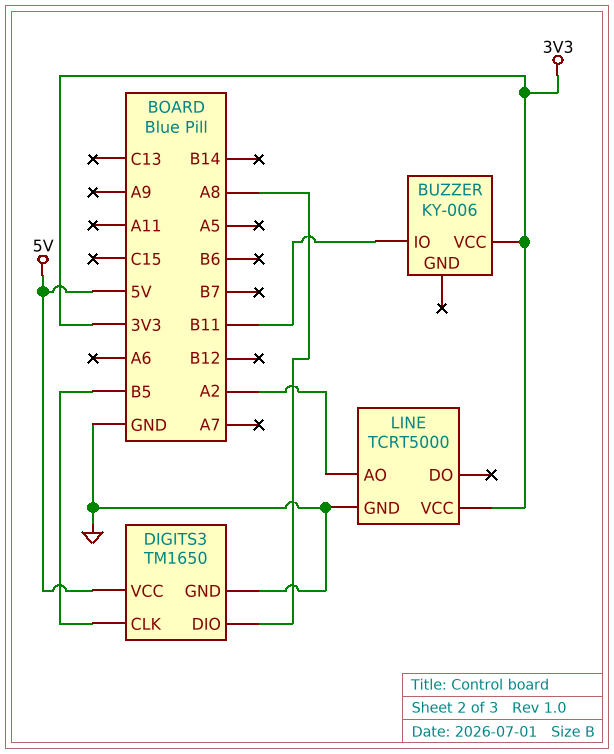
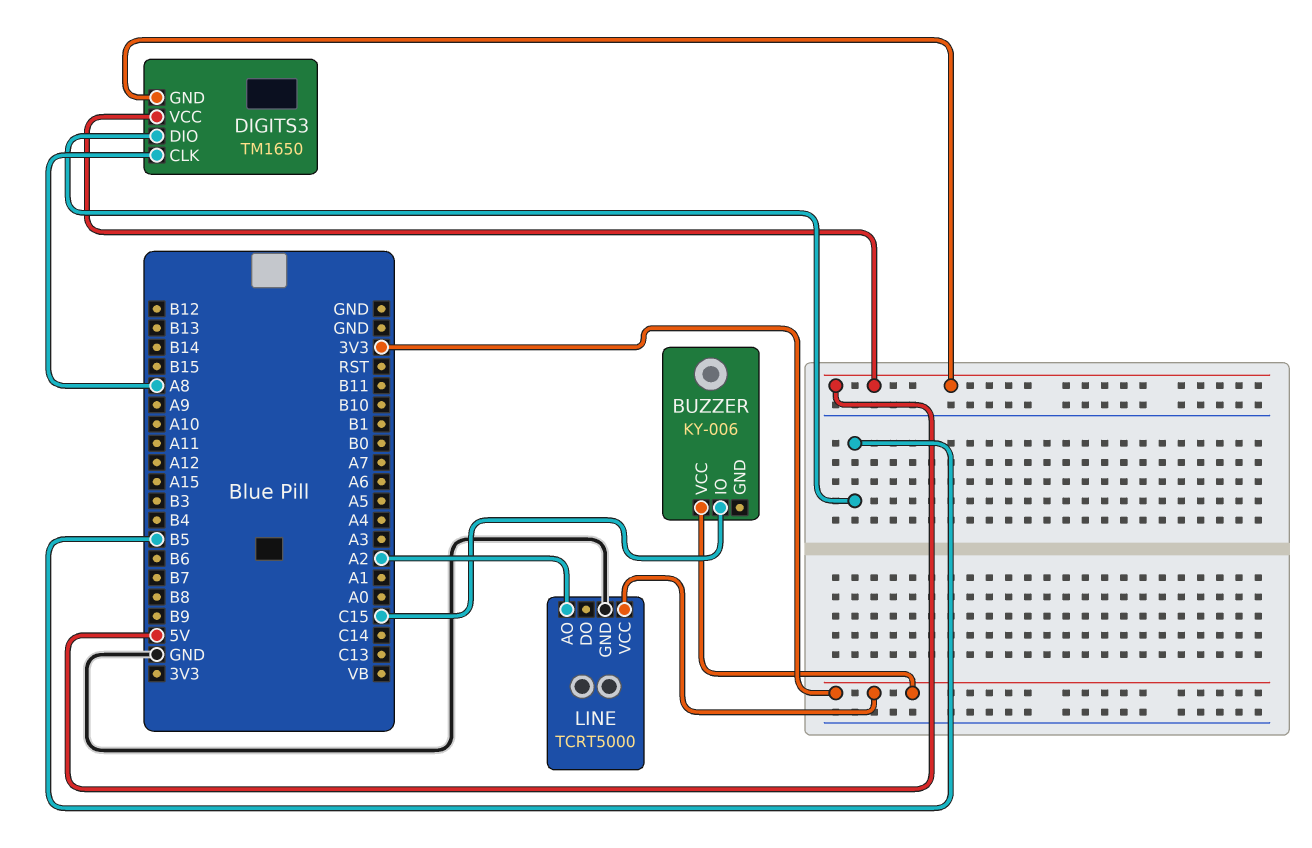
BUZZER pin IO: B11 -> C15
DIGITS3 pin CLK: B5 -> A8
DIGITS3 pin DIO: A8 -> B5
DIGITS3 pin GND: GND -> 5V

